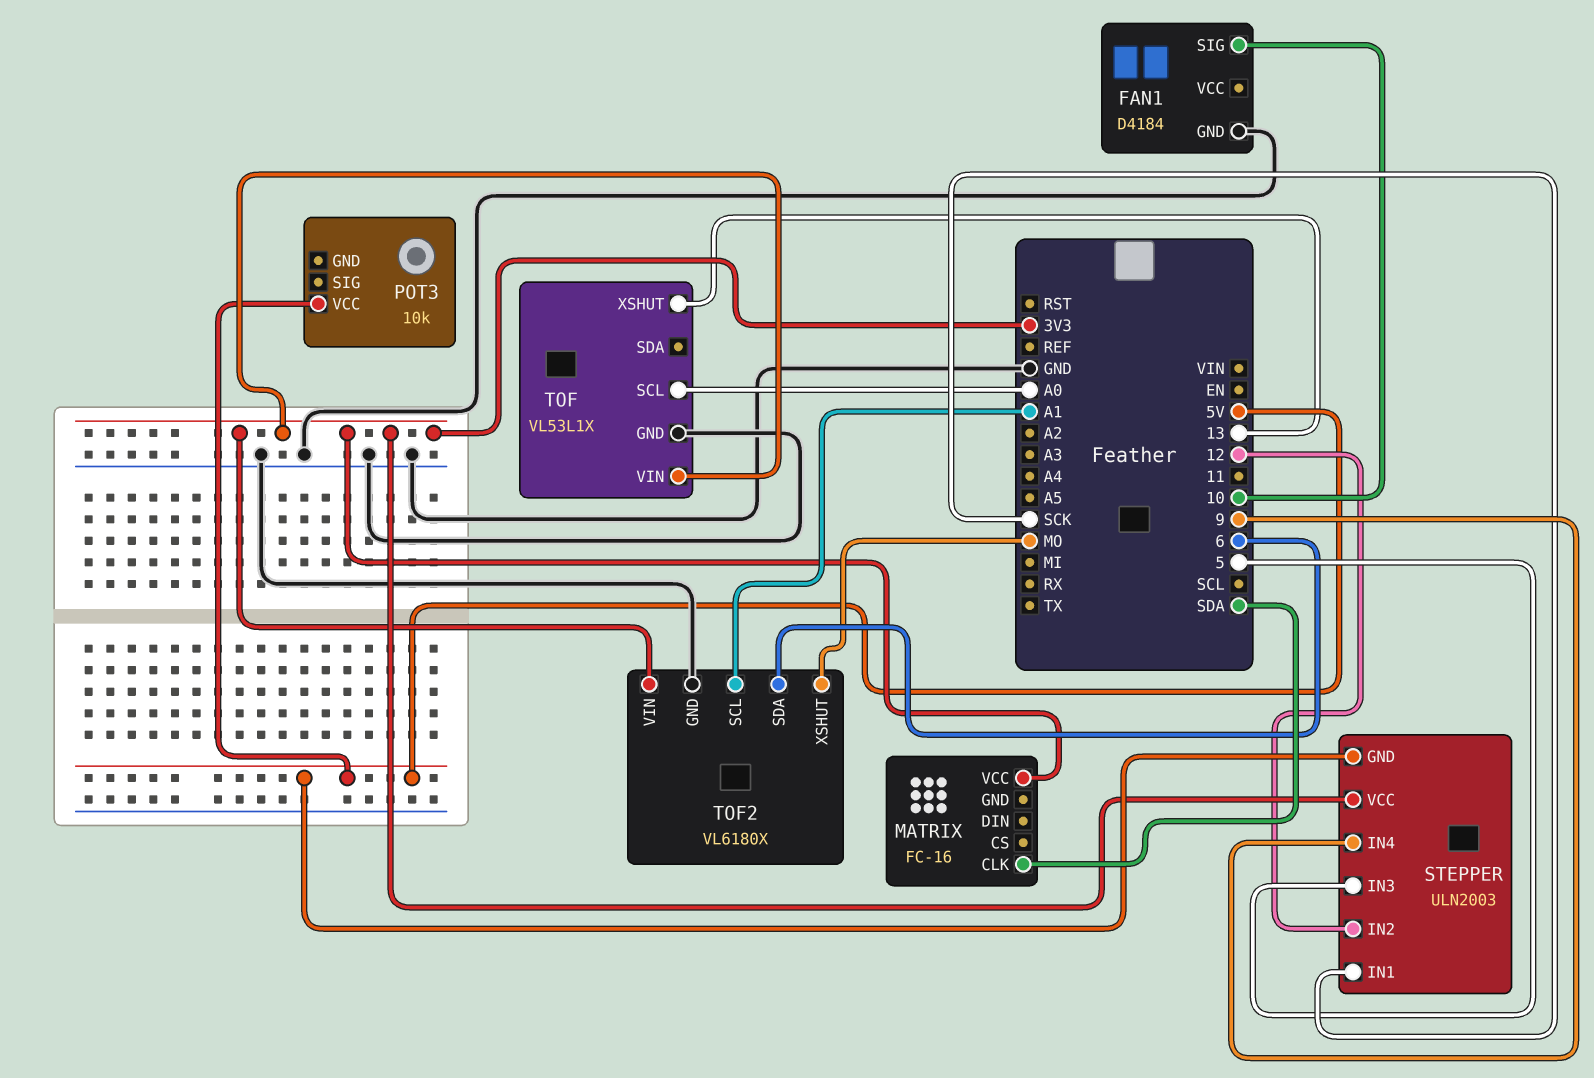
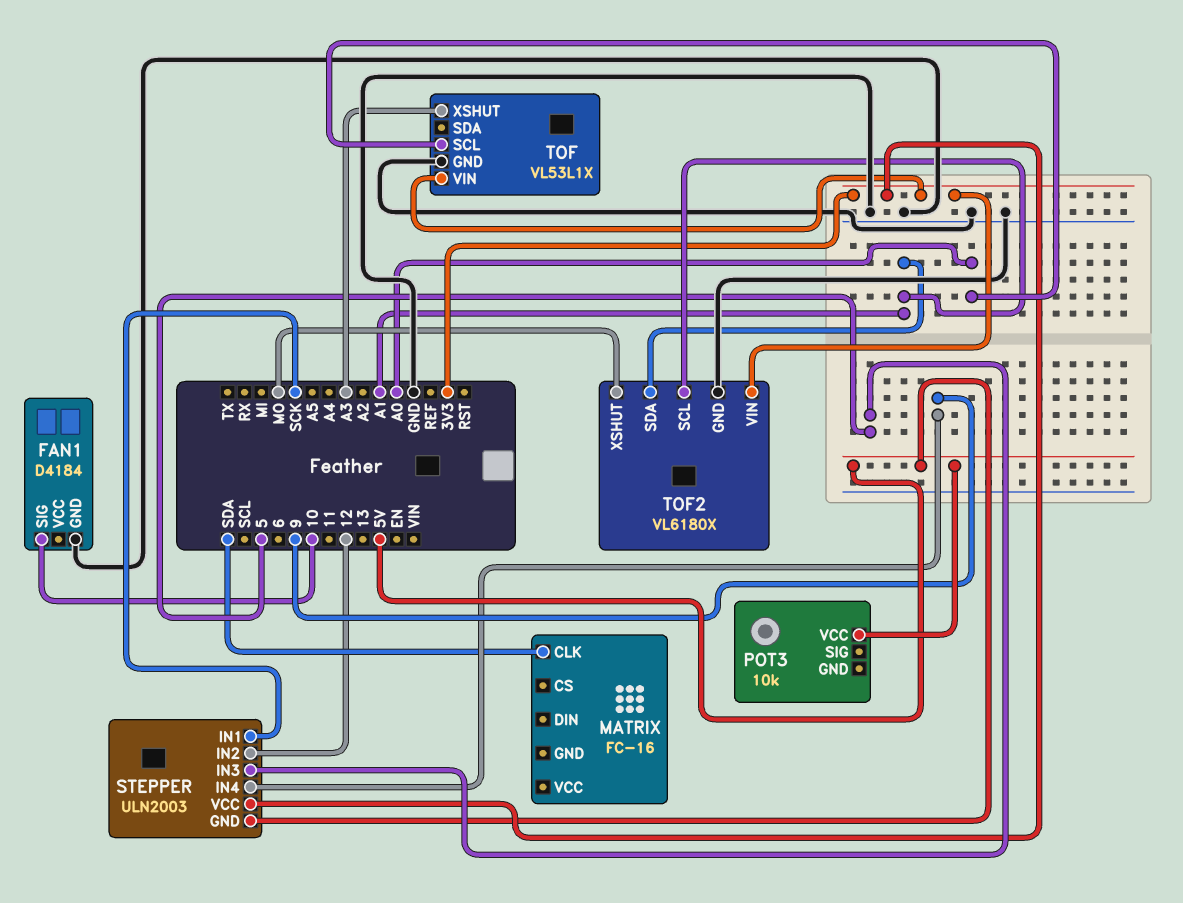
MATRIX pin VCC: 3V3 -> none
TOF pin XSHUT: 13 -> A3
TOF2 pin SDA: 6 -> A1

